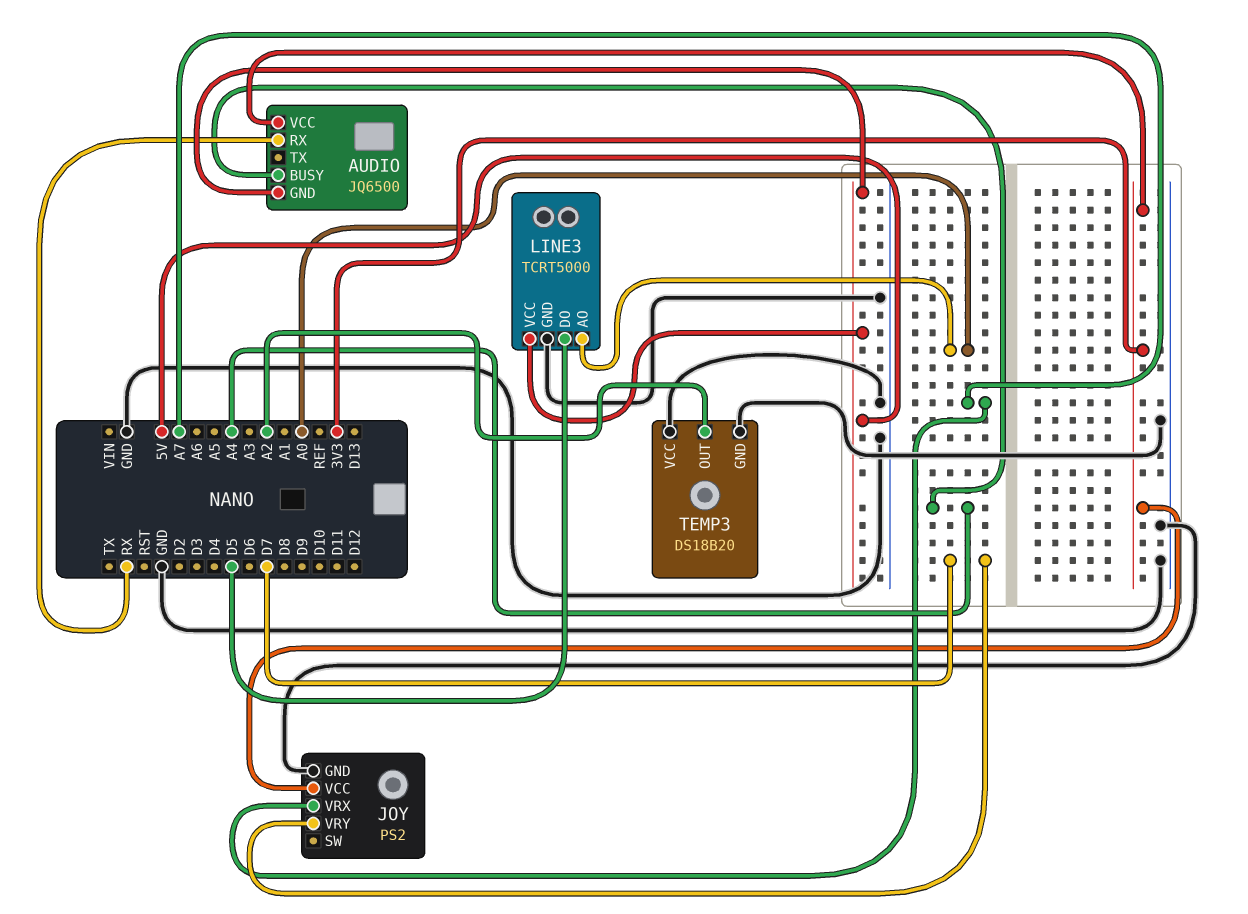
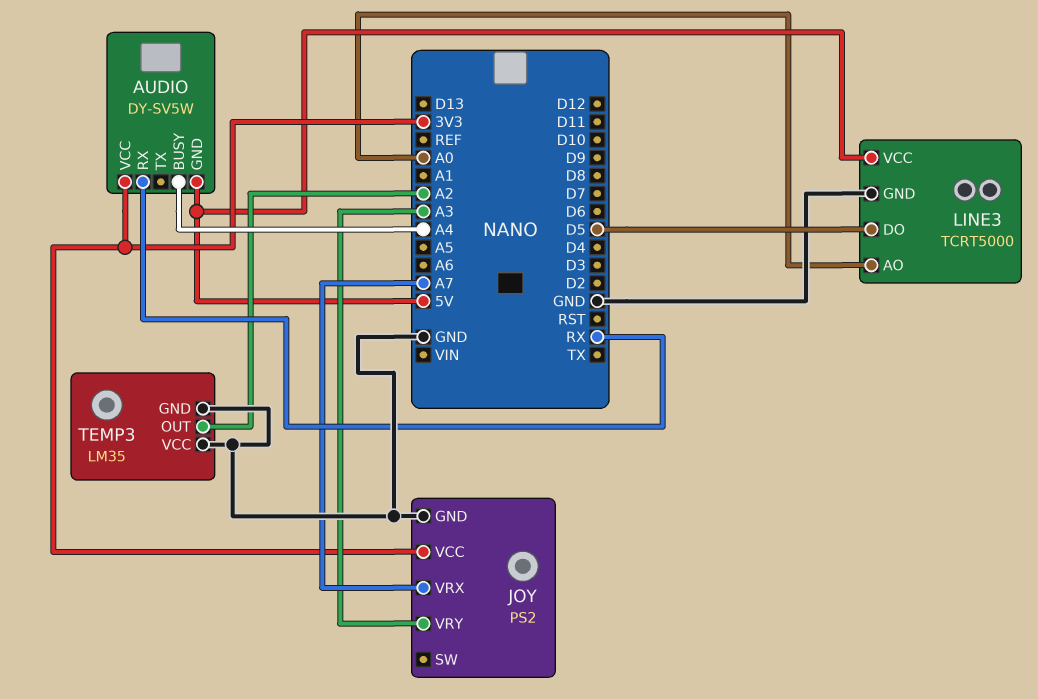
AUDIO: JQ6500 -> DY-SV5W
JOY pin VRY: D7 -> A3
TEMP3: DS18B20 -> LM35

